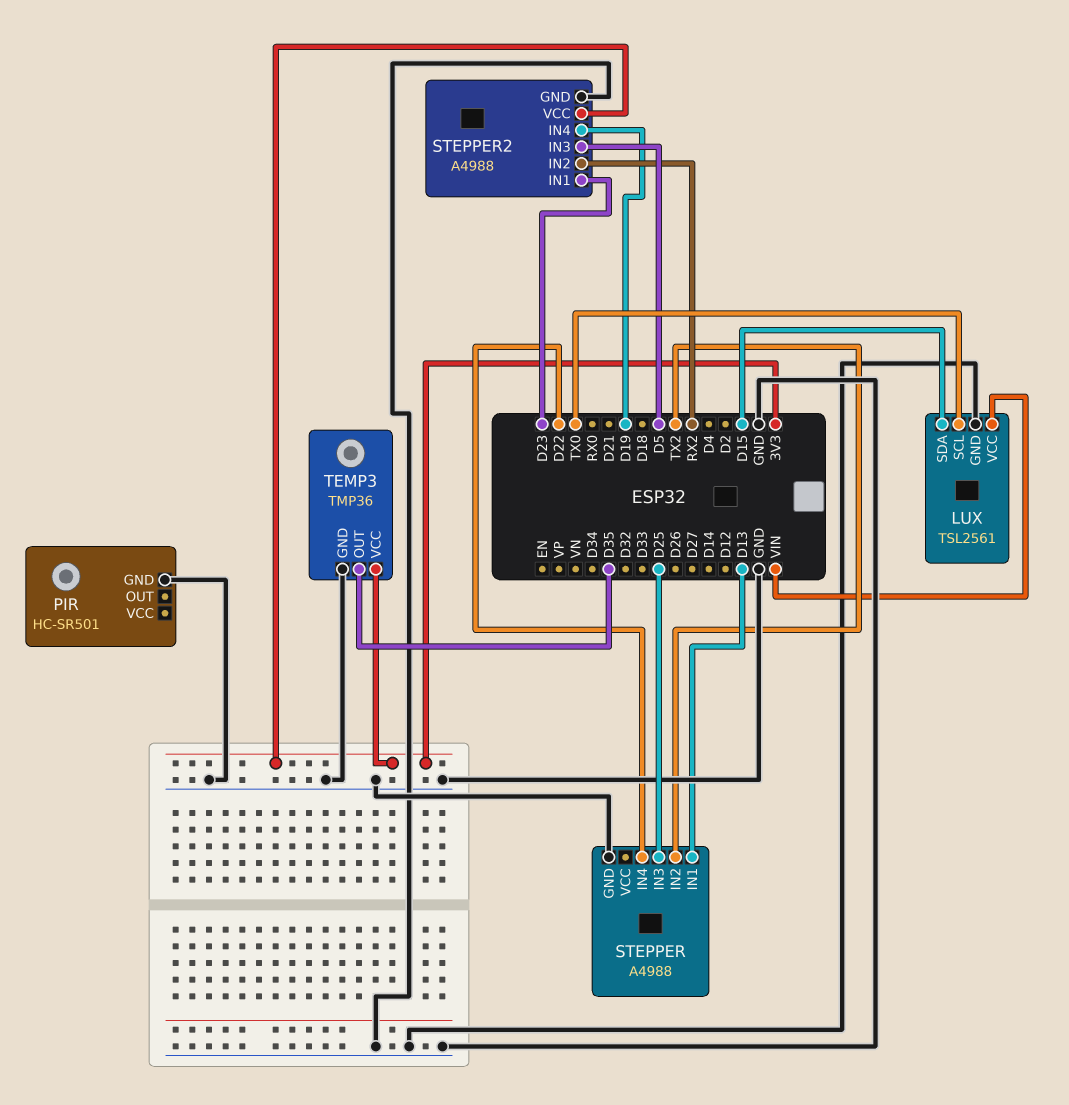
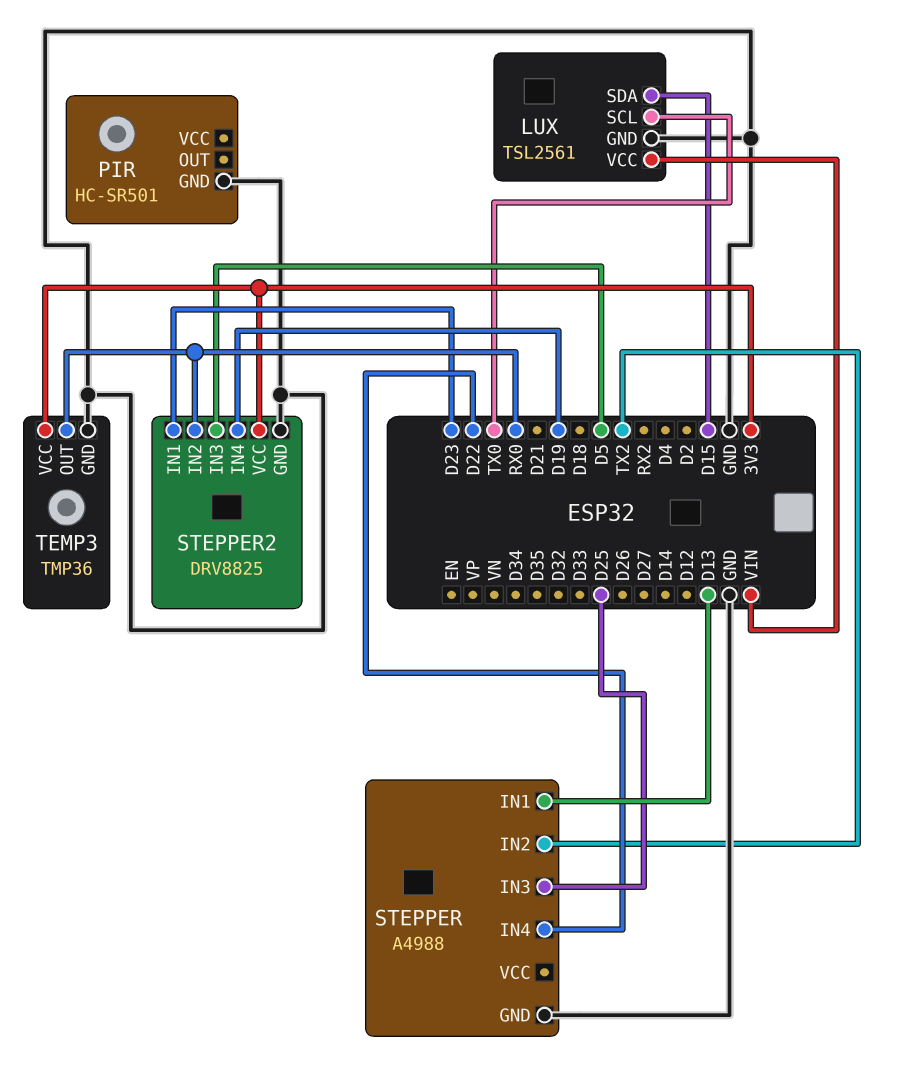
STEPPER2: A4988 -> DRV8825
STEPPER2 pin IN2: RX2 -> RX0
TEMP3 pin OUT: D35 -> RX0

